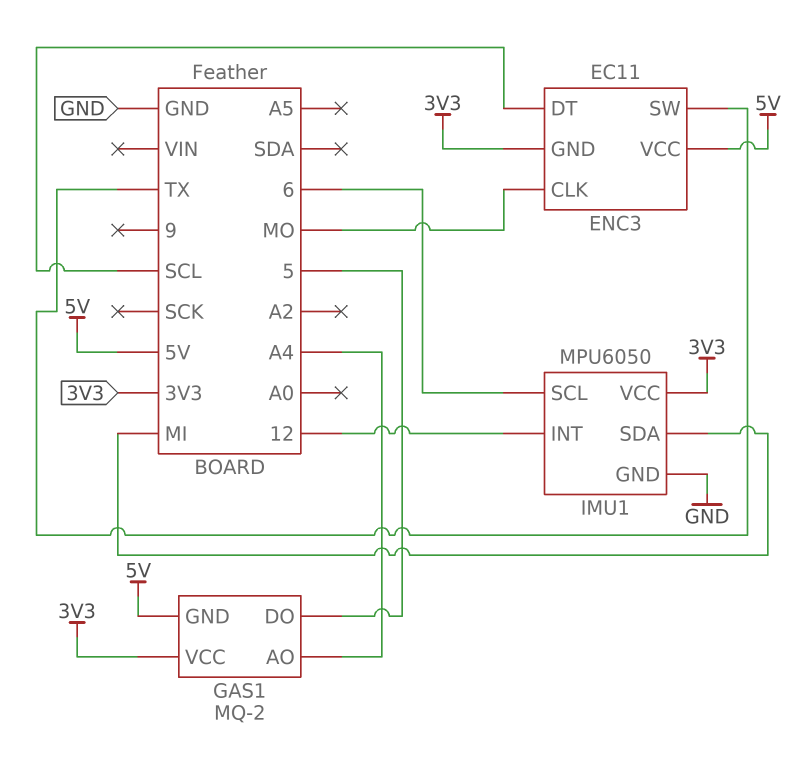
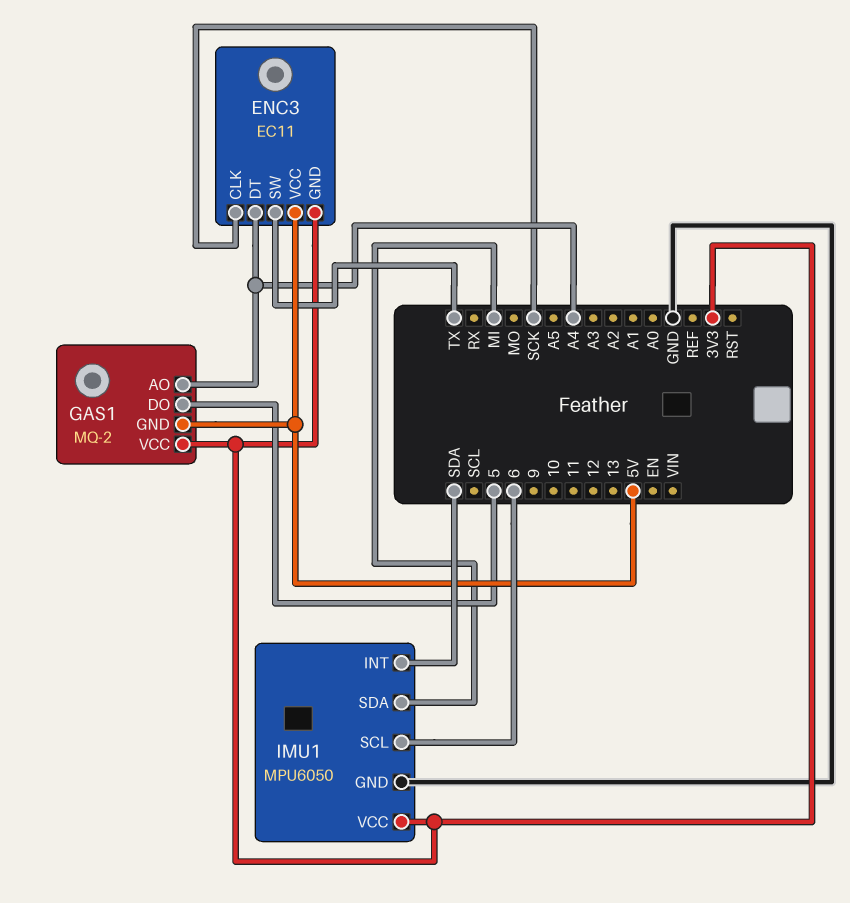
ENC3 pin CLK: MO -> SCK
ENC3 pin DT: SCL -> A4
IMU1 pin INT: 12 -> SDA

